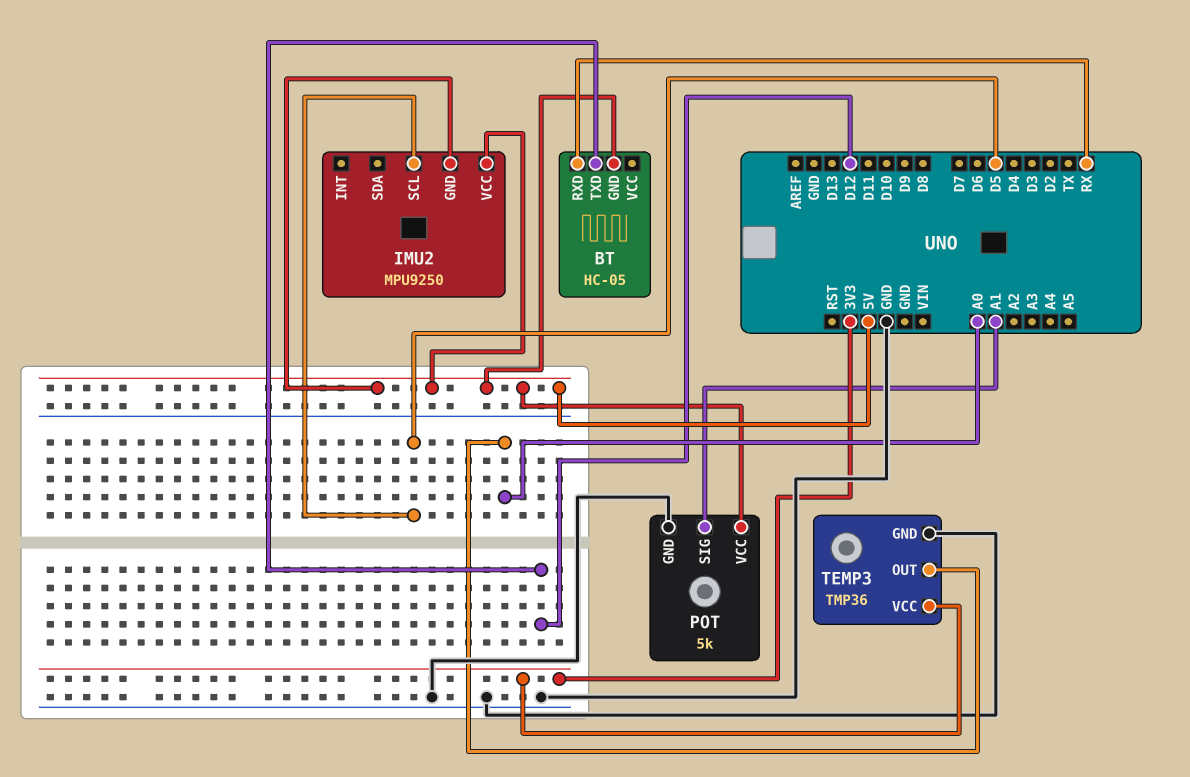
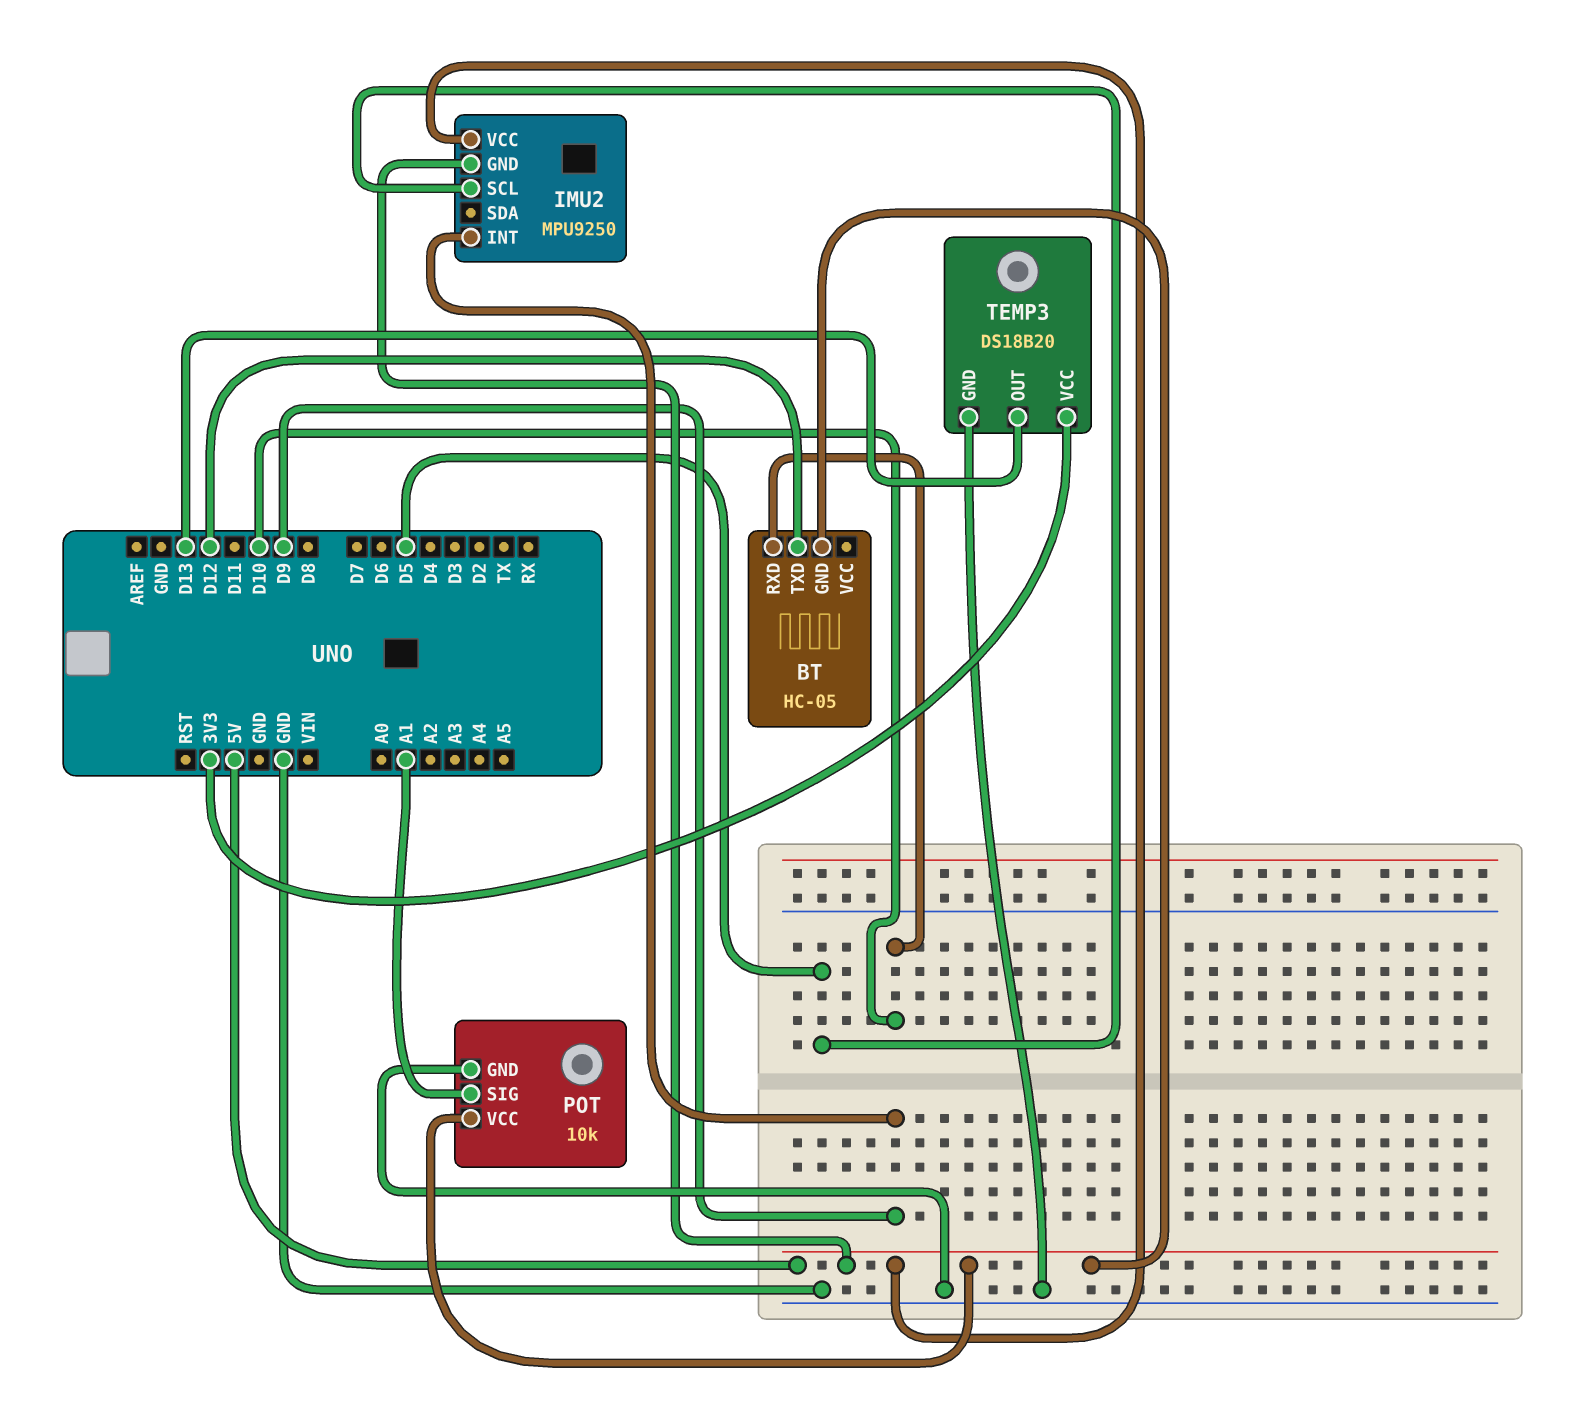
BT pin RXD: RX -> D10
IMU2 pin INT: none -> D9
POT: 5k -> 10k
TEMP3: TMP36 -> DS18B20
TEMP3 pin OUT: A0 -> D13

